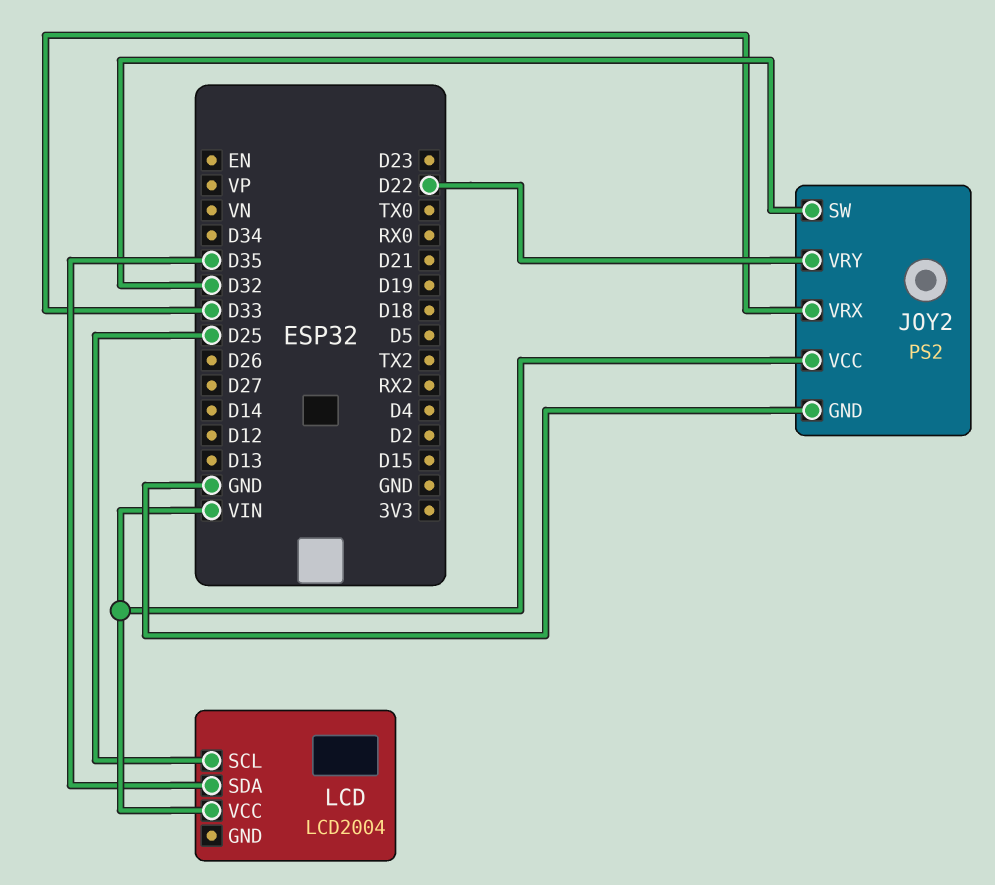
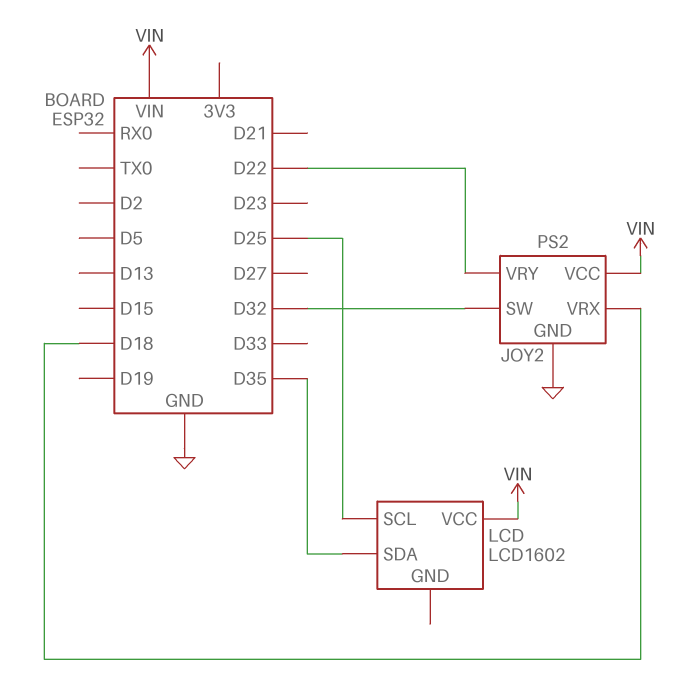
JOY2 pin VRX: D33 -> D18
LCD: LCD2004 -> LCD1602

